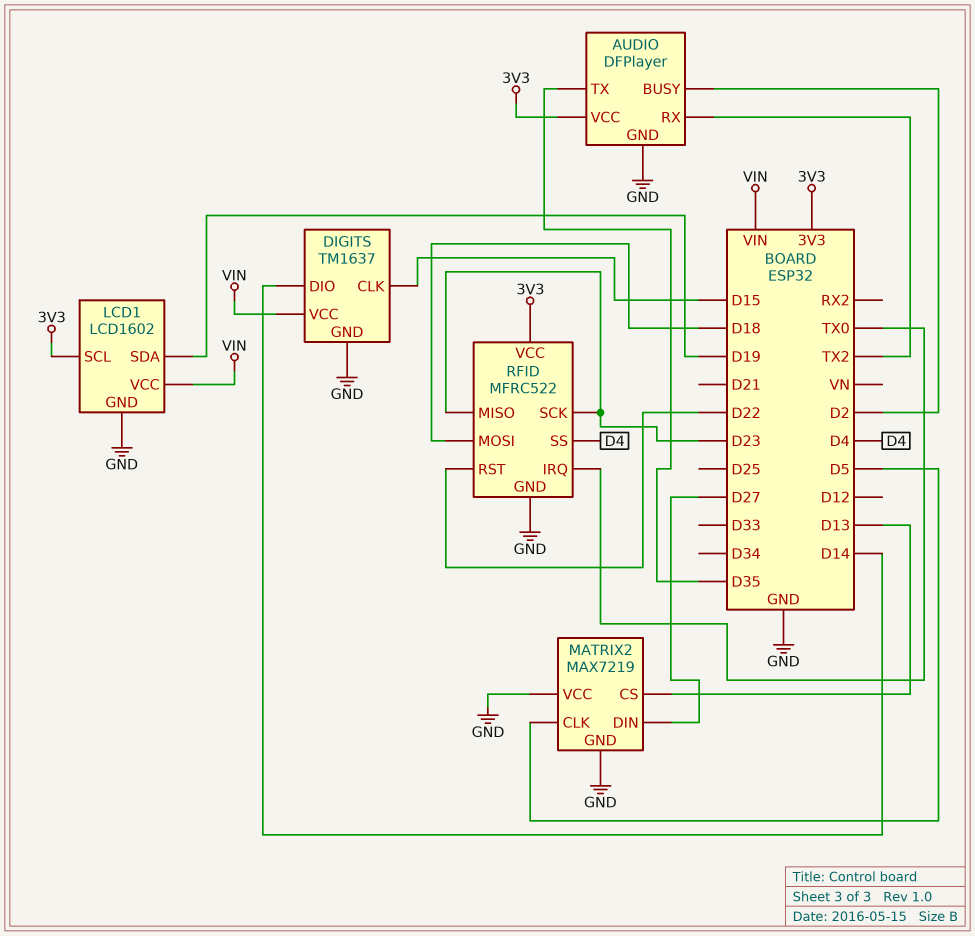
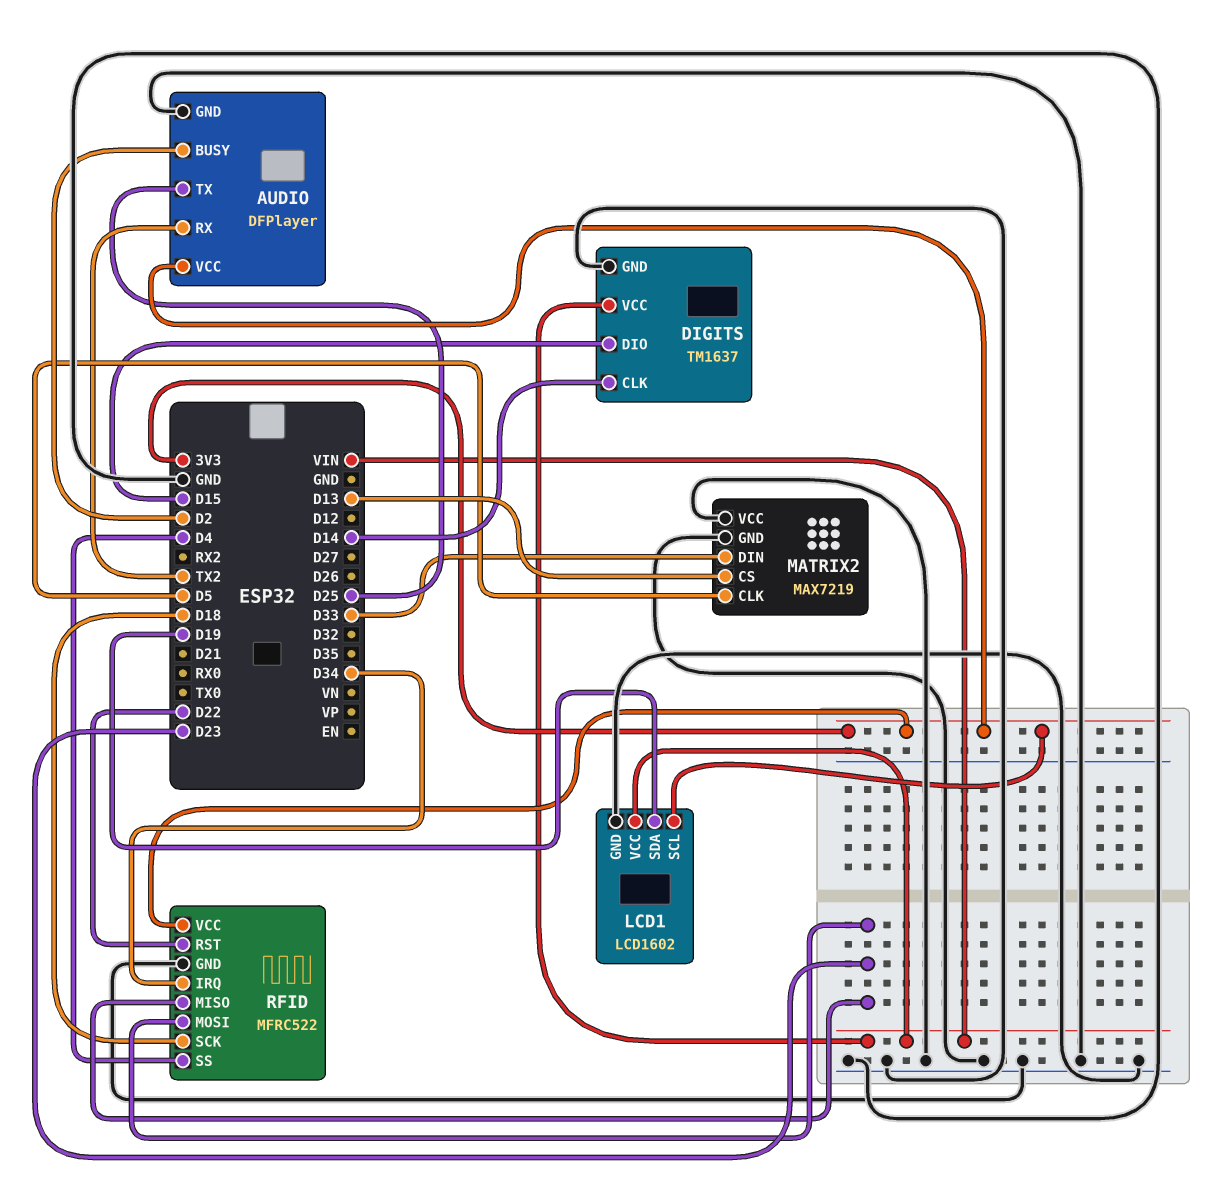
AUDIO pin TX: D35 -> D25
DIGITS pin CLK: D15 -> D14
DIGITS pin DIO: D14 -> D15
MATRIX2 pin DIN: D27 -> D33
RFID pin IRQ: TX0 -> D34
RFID pin MOSI: D18 -> D23
RFID pin SCK: D23 -> D18

